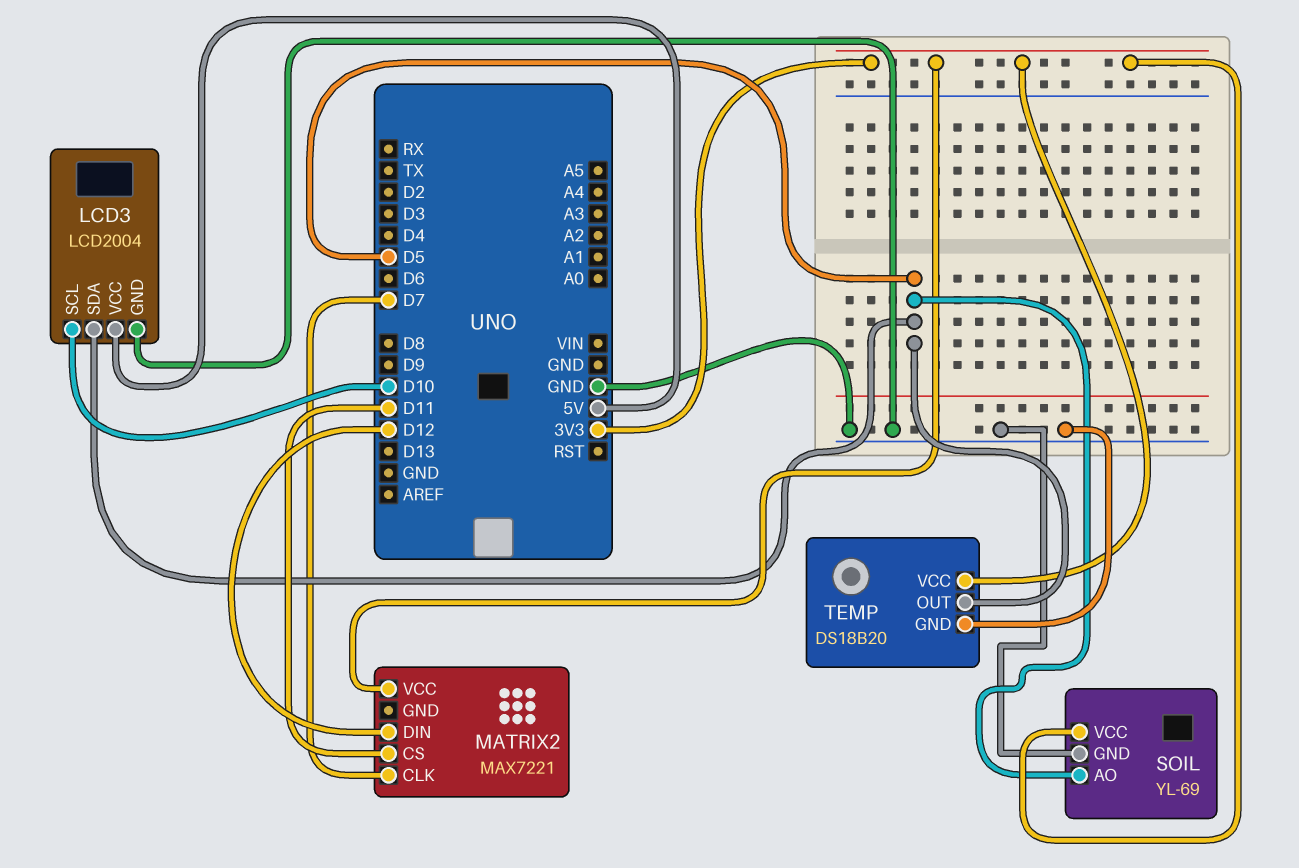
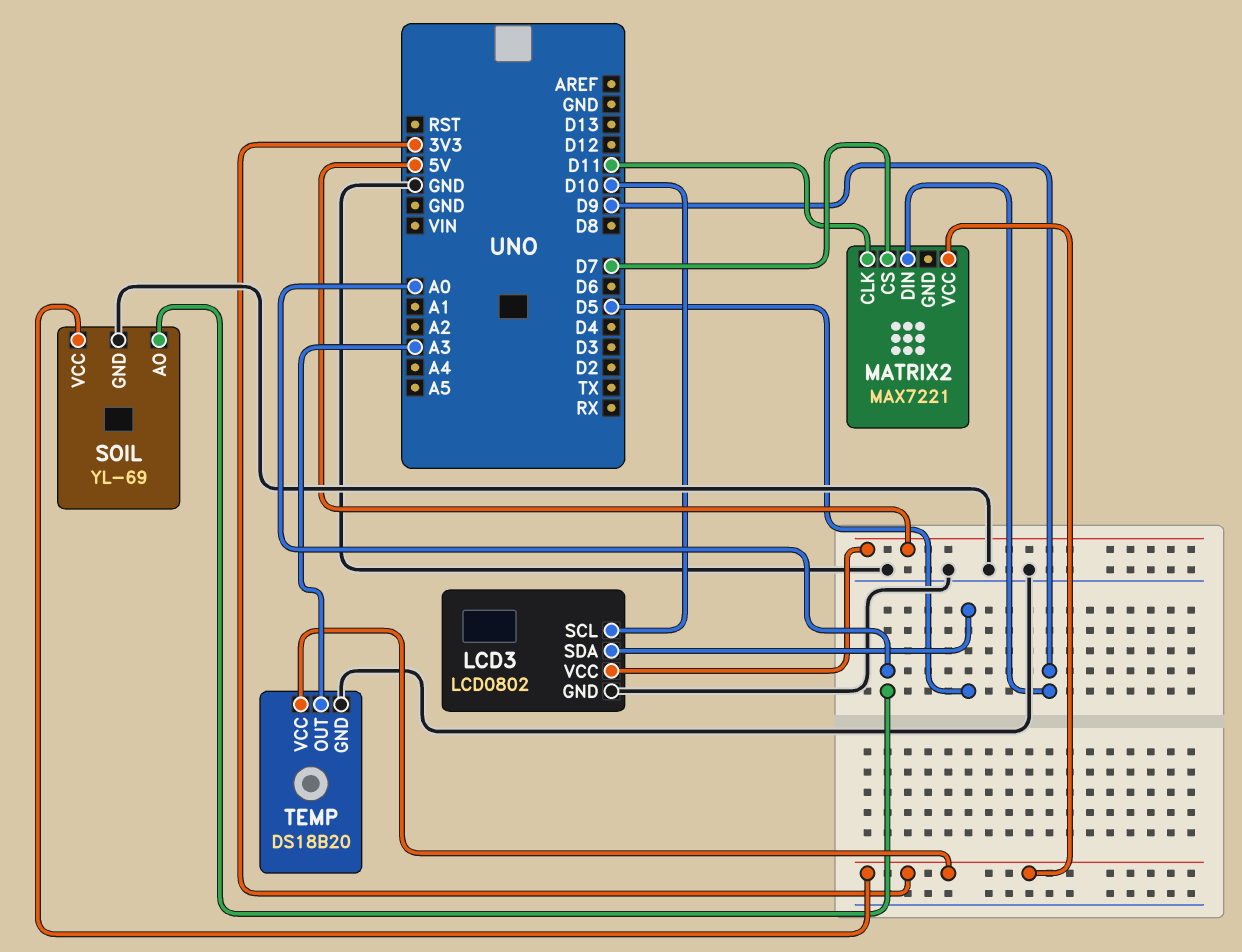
LCD3: LCD2004 -> LCD0802
MATRIX2 pin CLK: D7 -> D11
MATRIX2 pin CS: D11 -> D7
MATRIX2 pin DIN: D12 -> D9
SOIL pin AO: D5 -> A0
TEMP pin OUT: D5 -> A3

